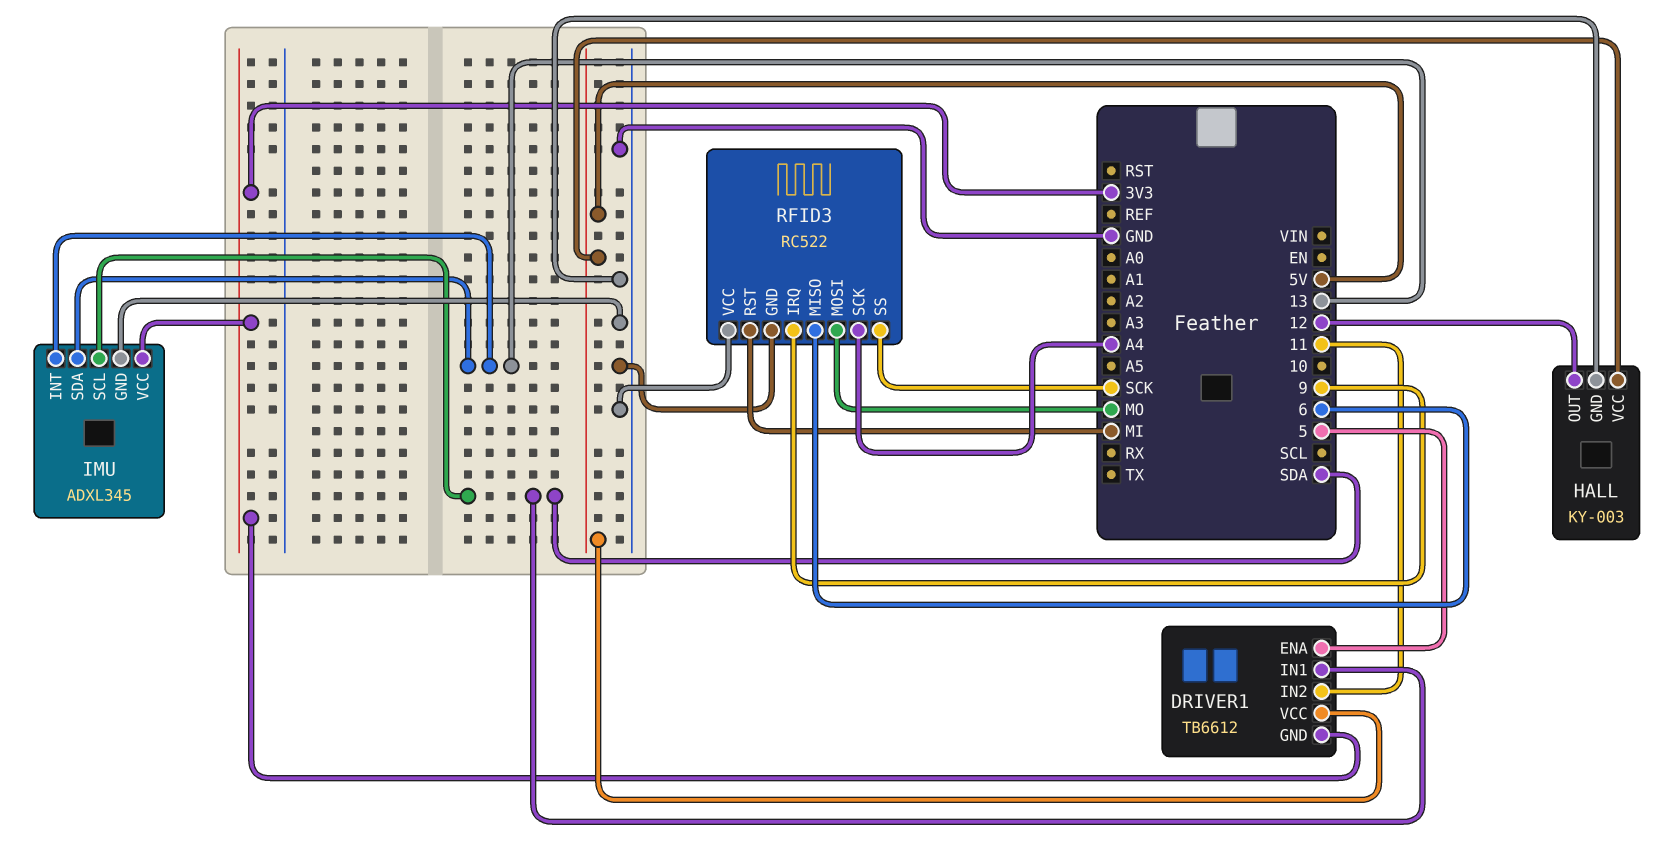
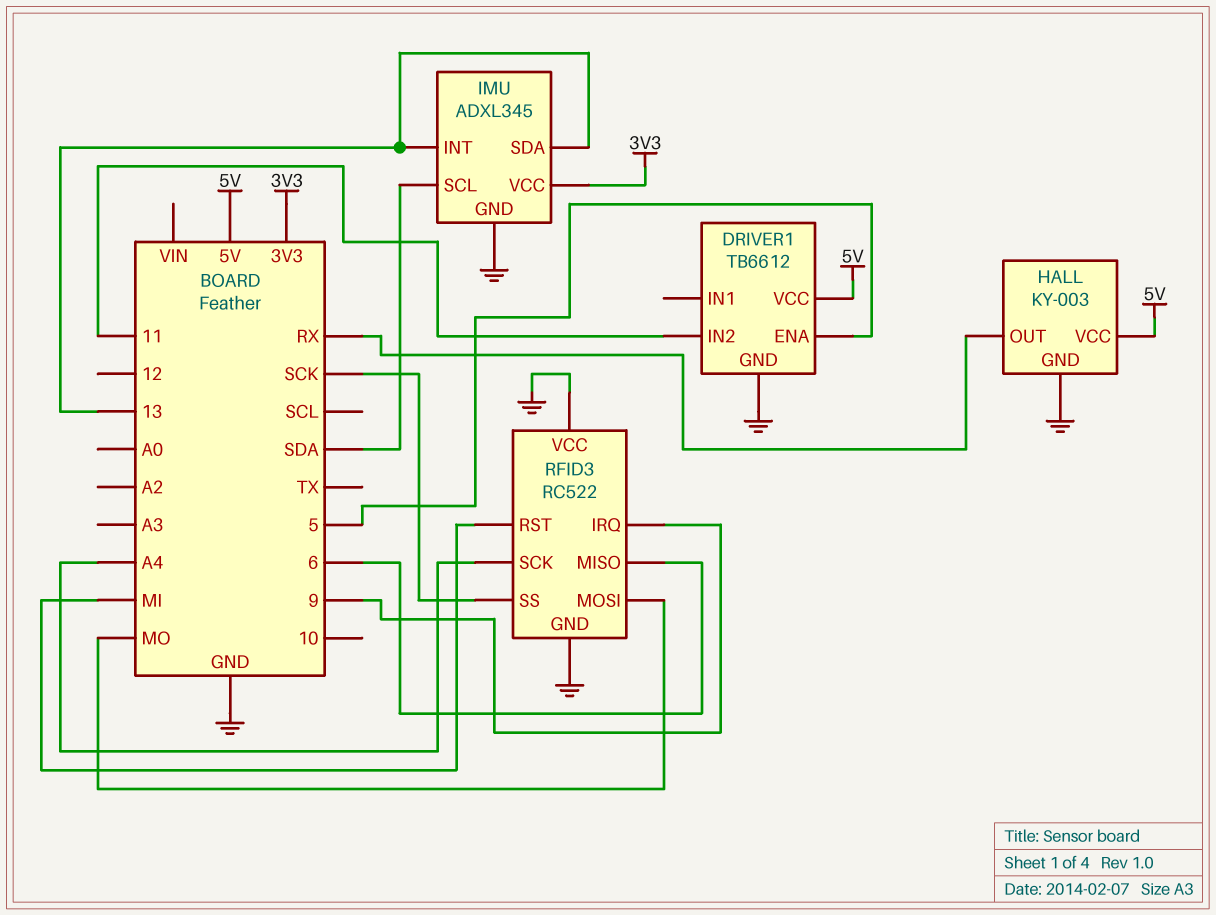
DRIVER1 pin GND: 3V3 -> GND
DRIVER1 pin IN1: SDA -> none
HALL pin OUT: 12 -> RX

